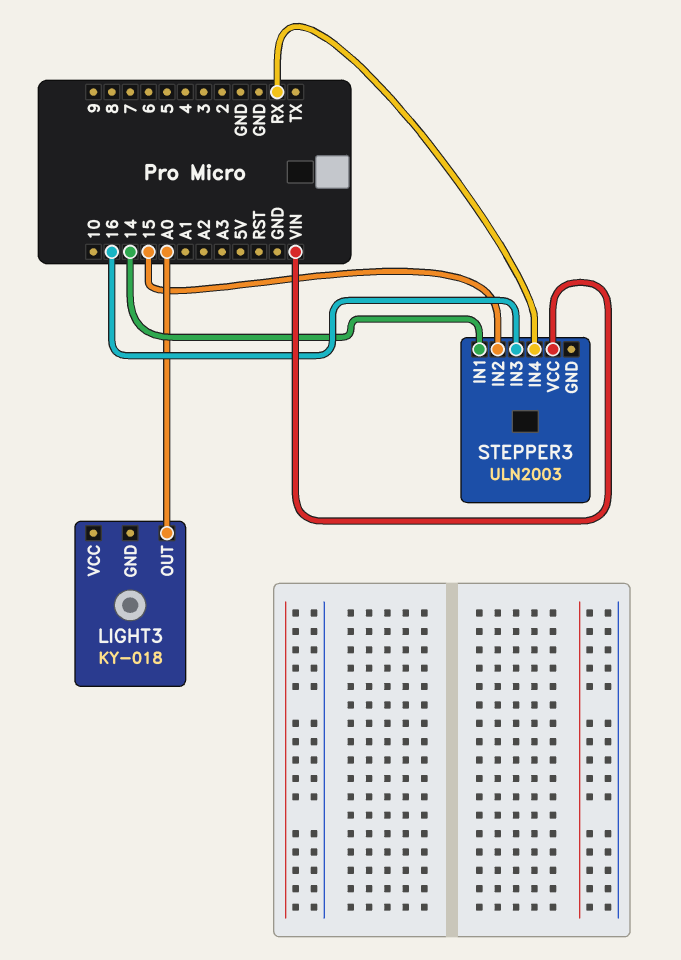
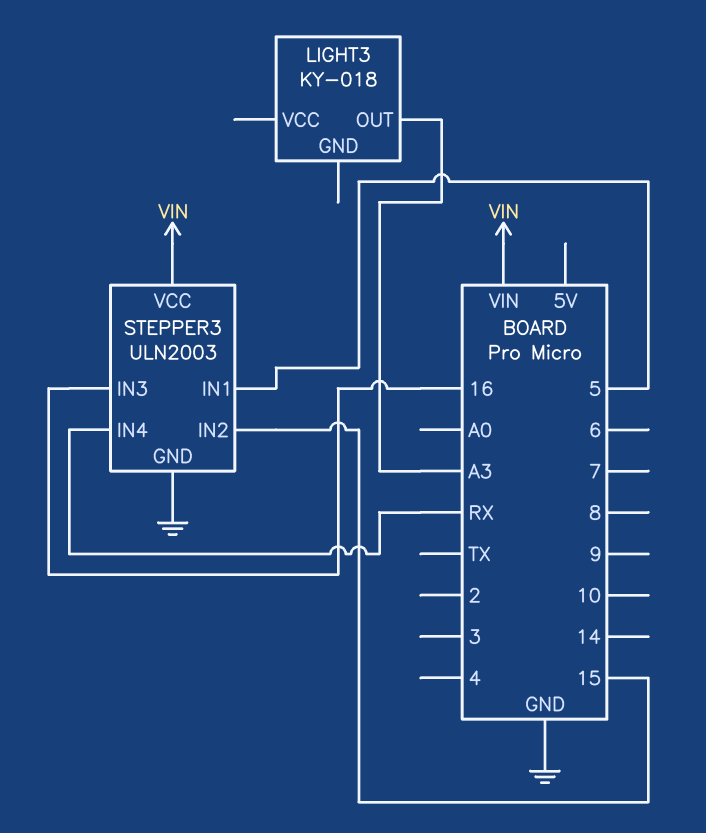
LIGHT3 pin OUT: A0 -> A3
STEPPER3 pin GND: none -> GND
STEPPER3 pin IN1: 14 -> 5

